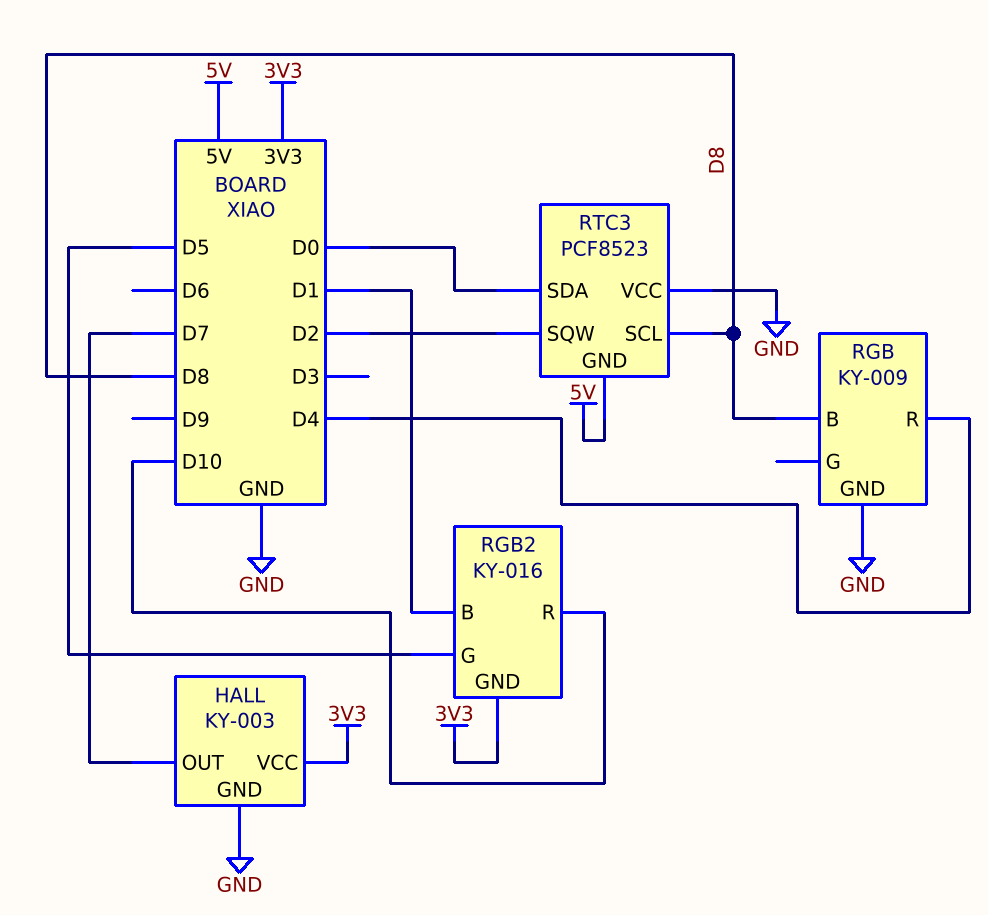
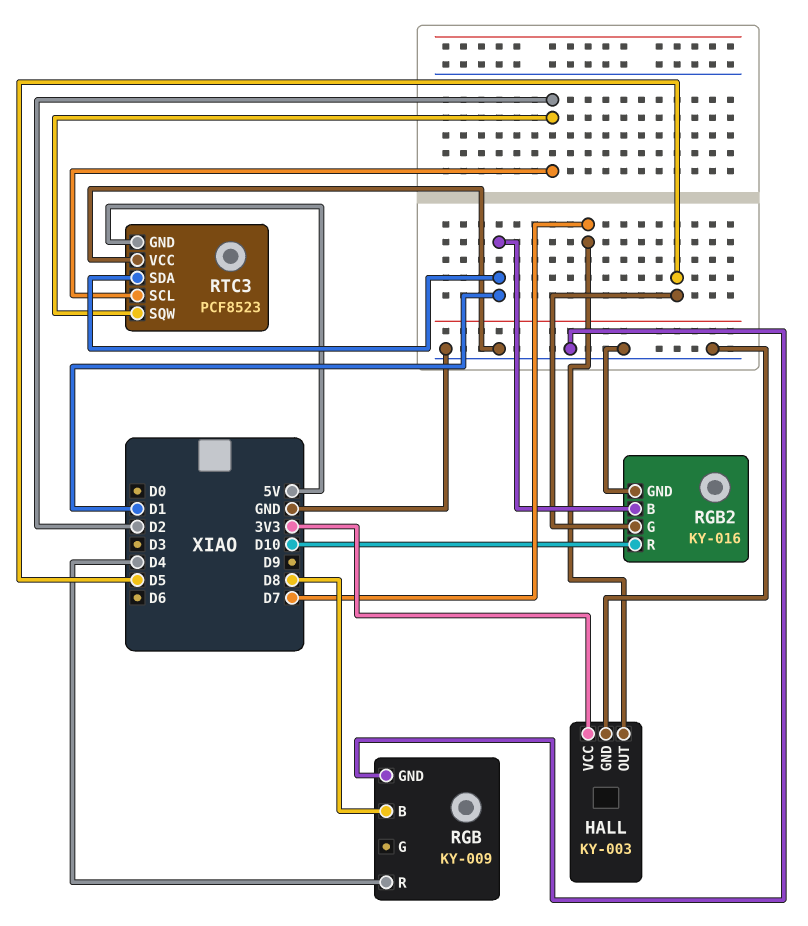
RGB2 pin GND: 3V3 -> GND
RTC3 pin SCL: D8 -> D2
RTC3 pin SDA: D0 -> D1

